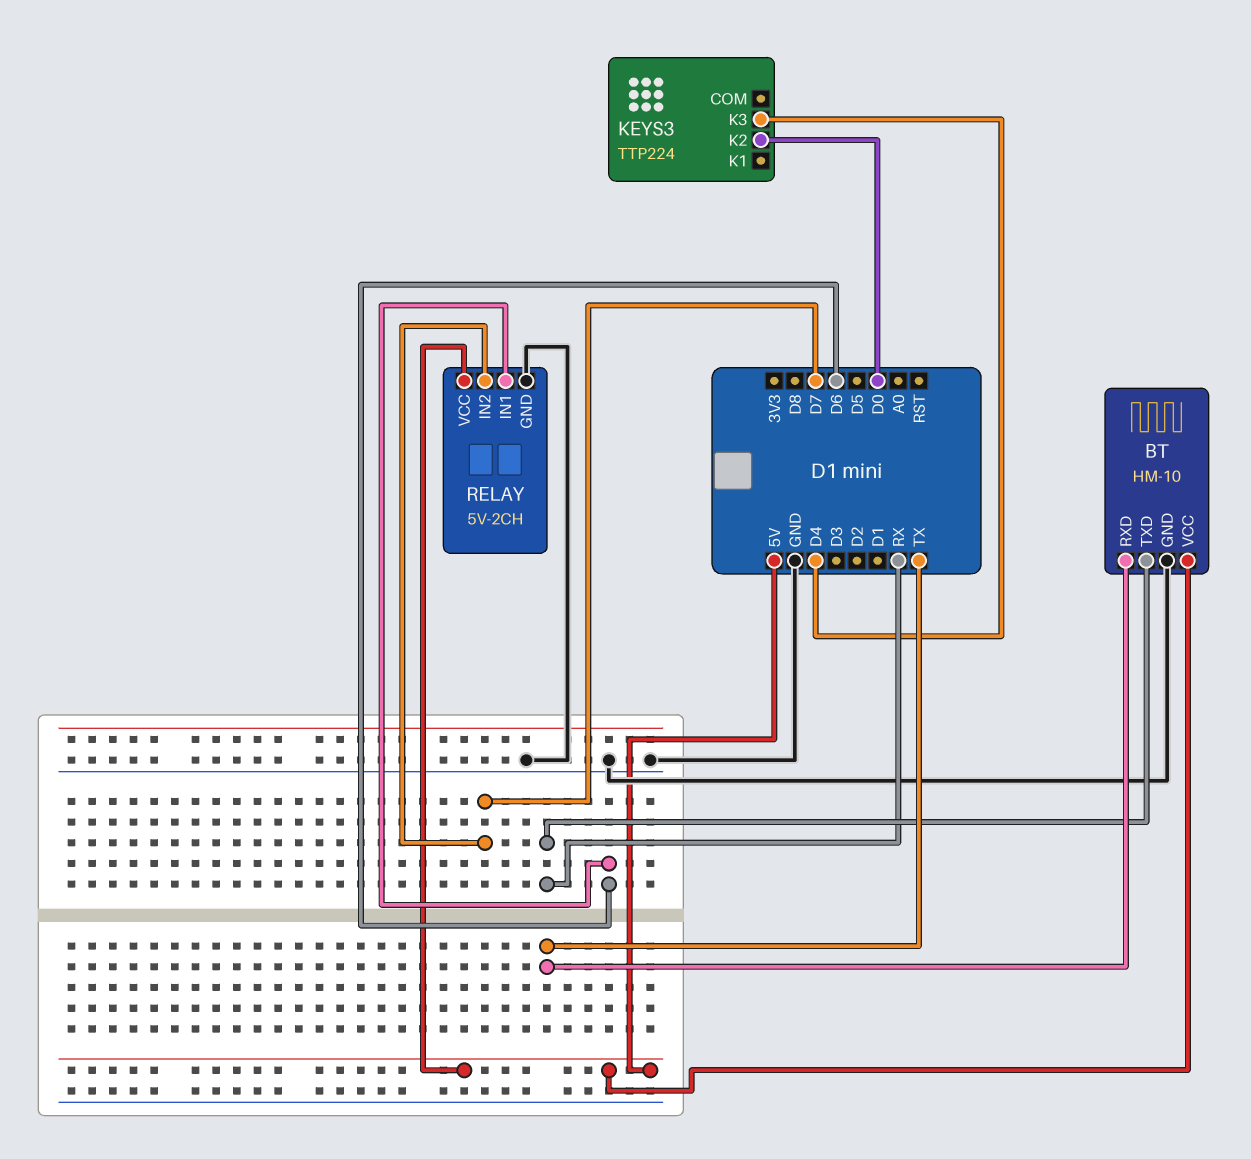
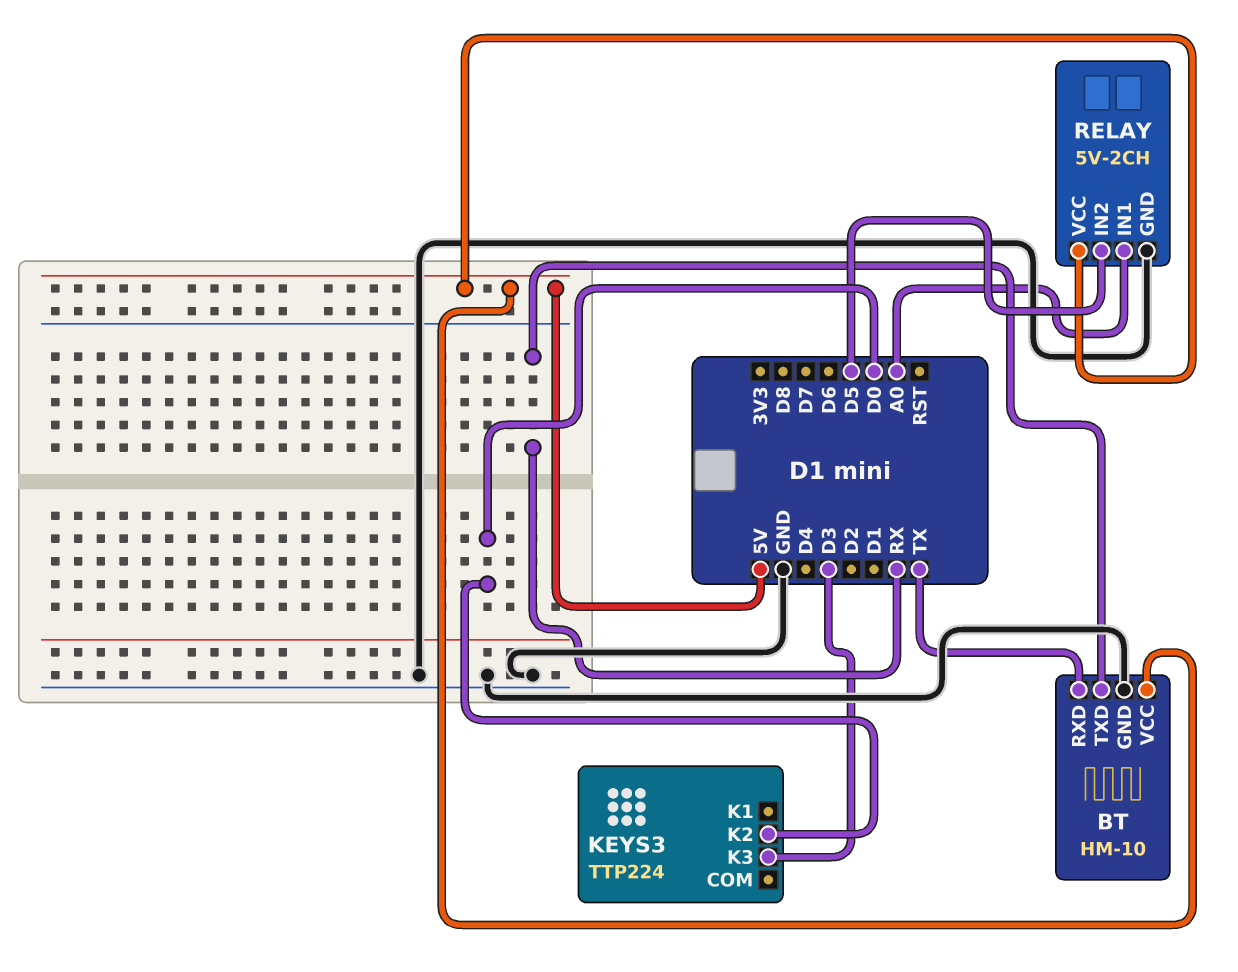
KEYS3 pin K3: D4 -> D3
RELAY pin IN1: D6 -> A0
RELAY pin IN2: D7 -> D5

